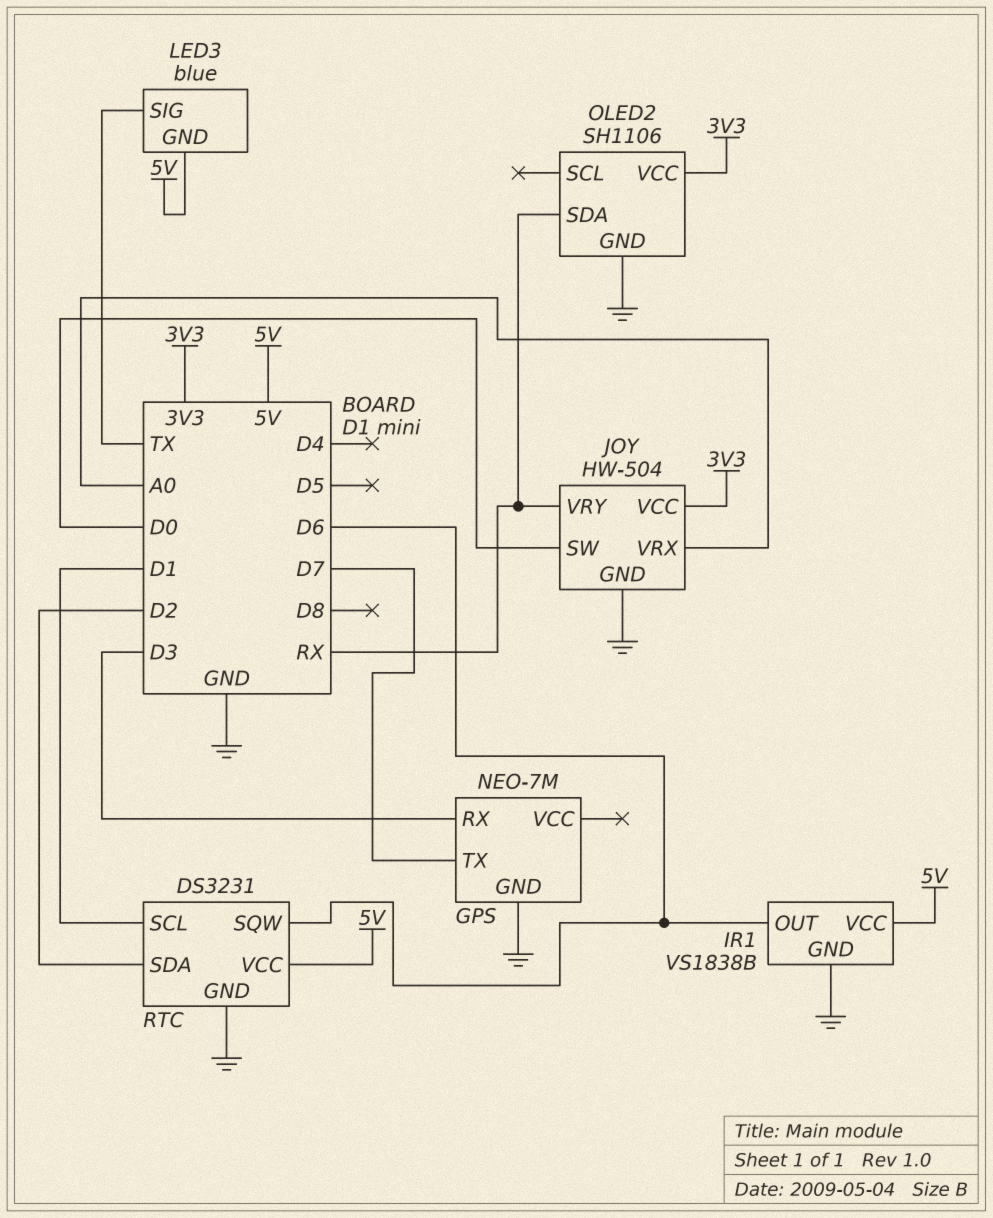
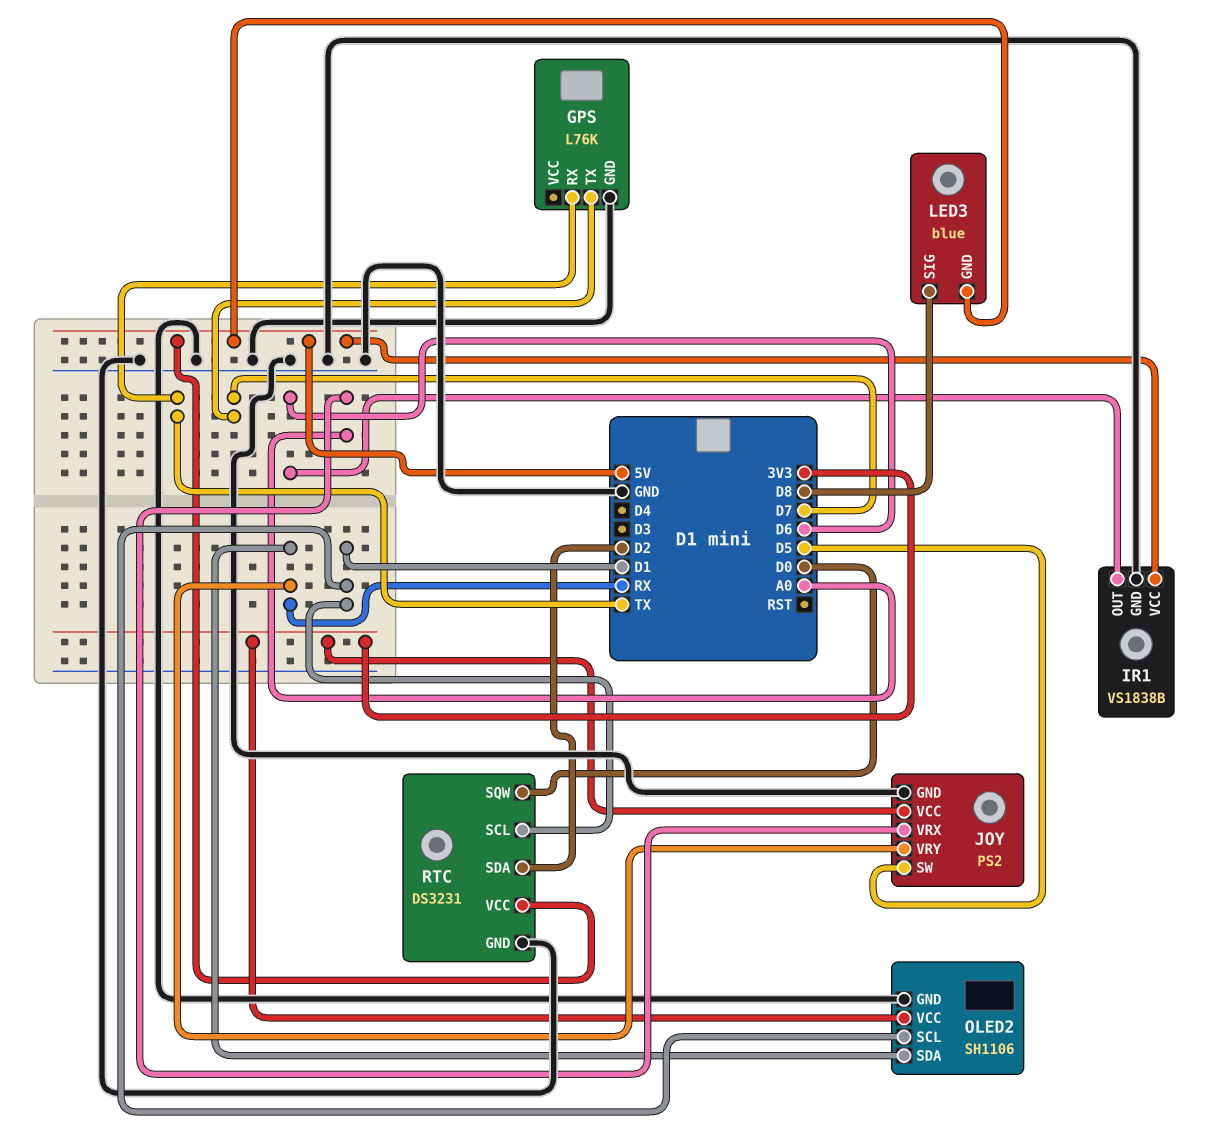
GPS: NEO-7M -> L76K
GPS pin RX: D3 -> TX
JOY: HW-504 -> PS2
JOY pin SW: D0 -> D5
LED3 pin SIG: TX -> D8
OLED2 pin SCL: none -> D1
RTC pin SQW: D6 -> D0

